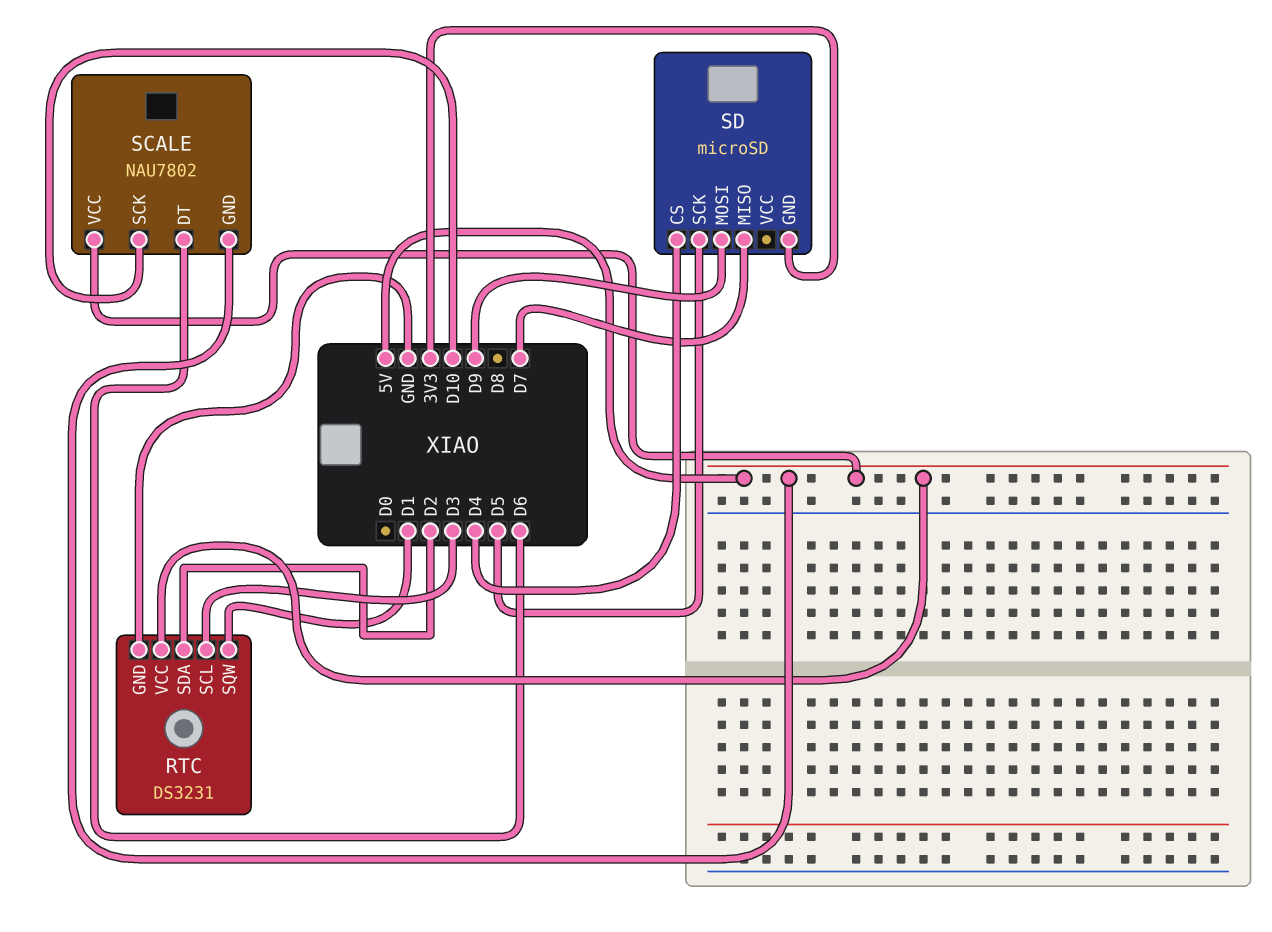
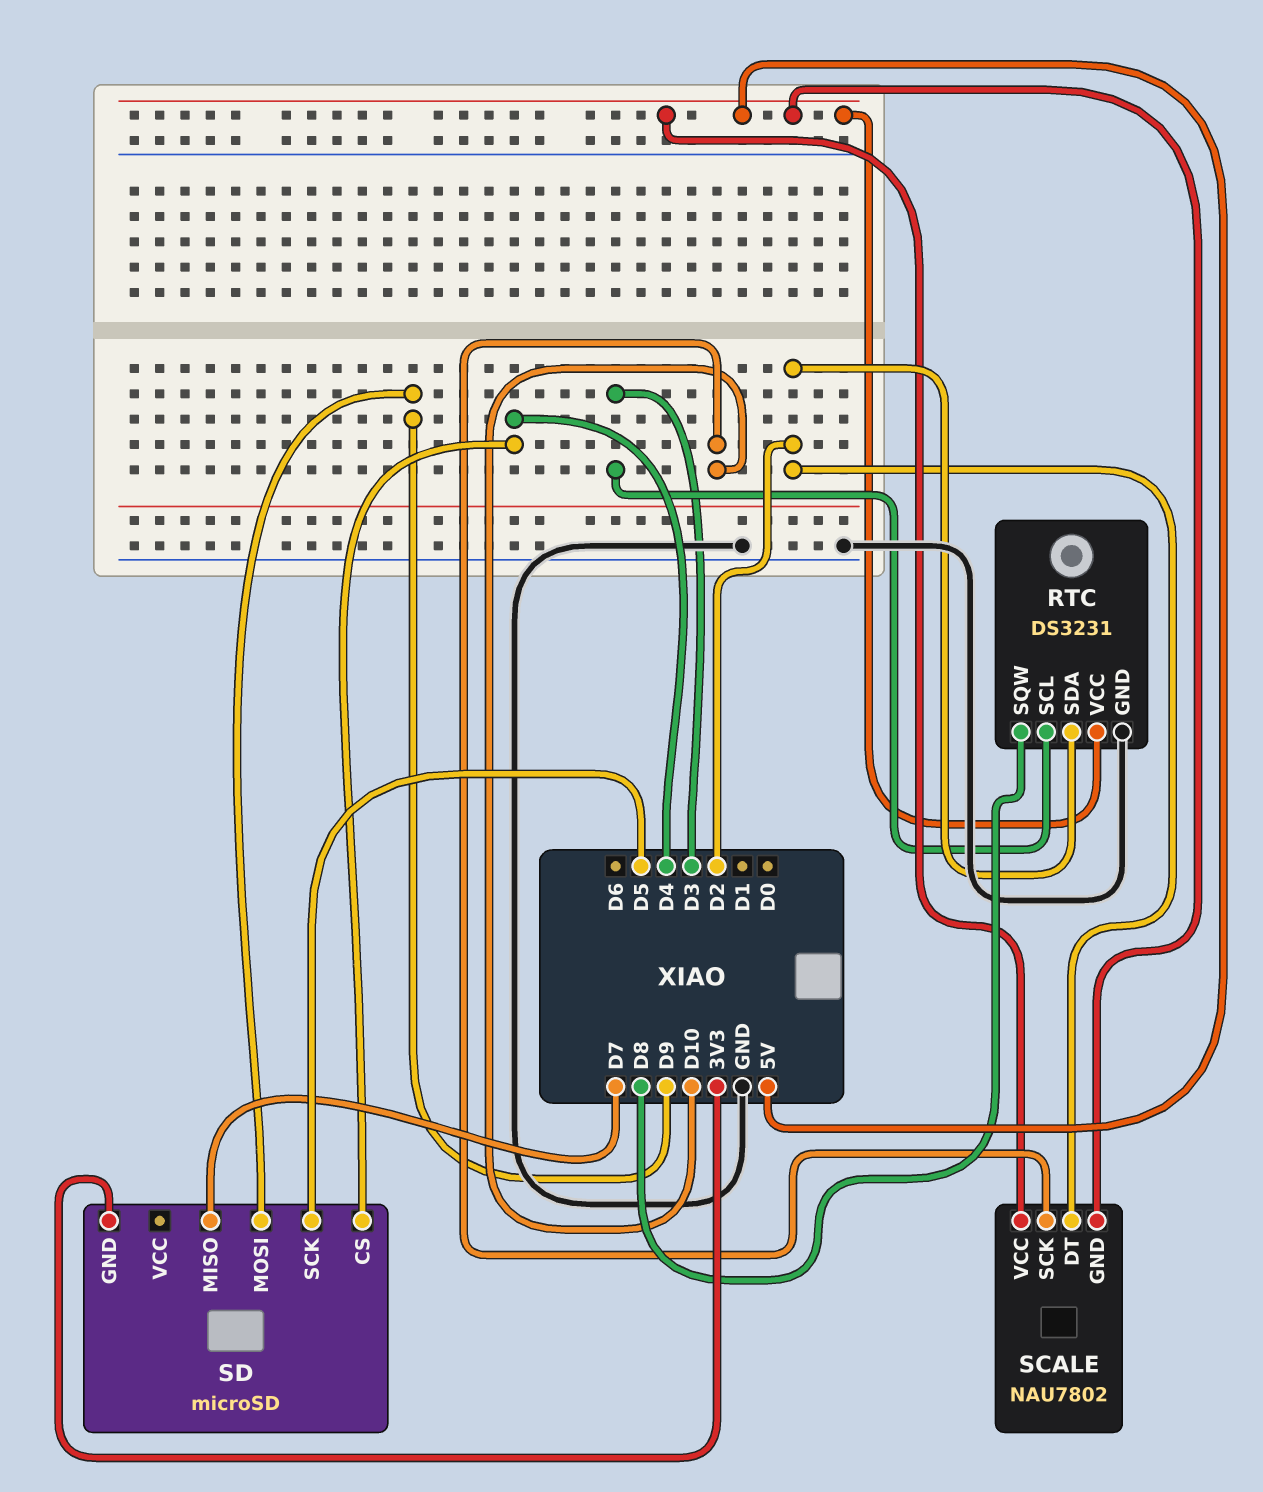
RTC pin SQW: D1 -> D8
SCALE pin DT: D6 -> D2

